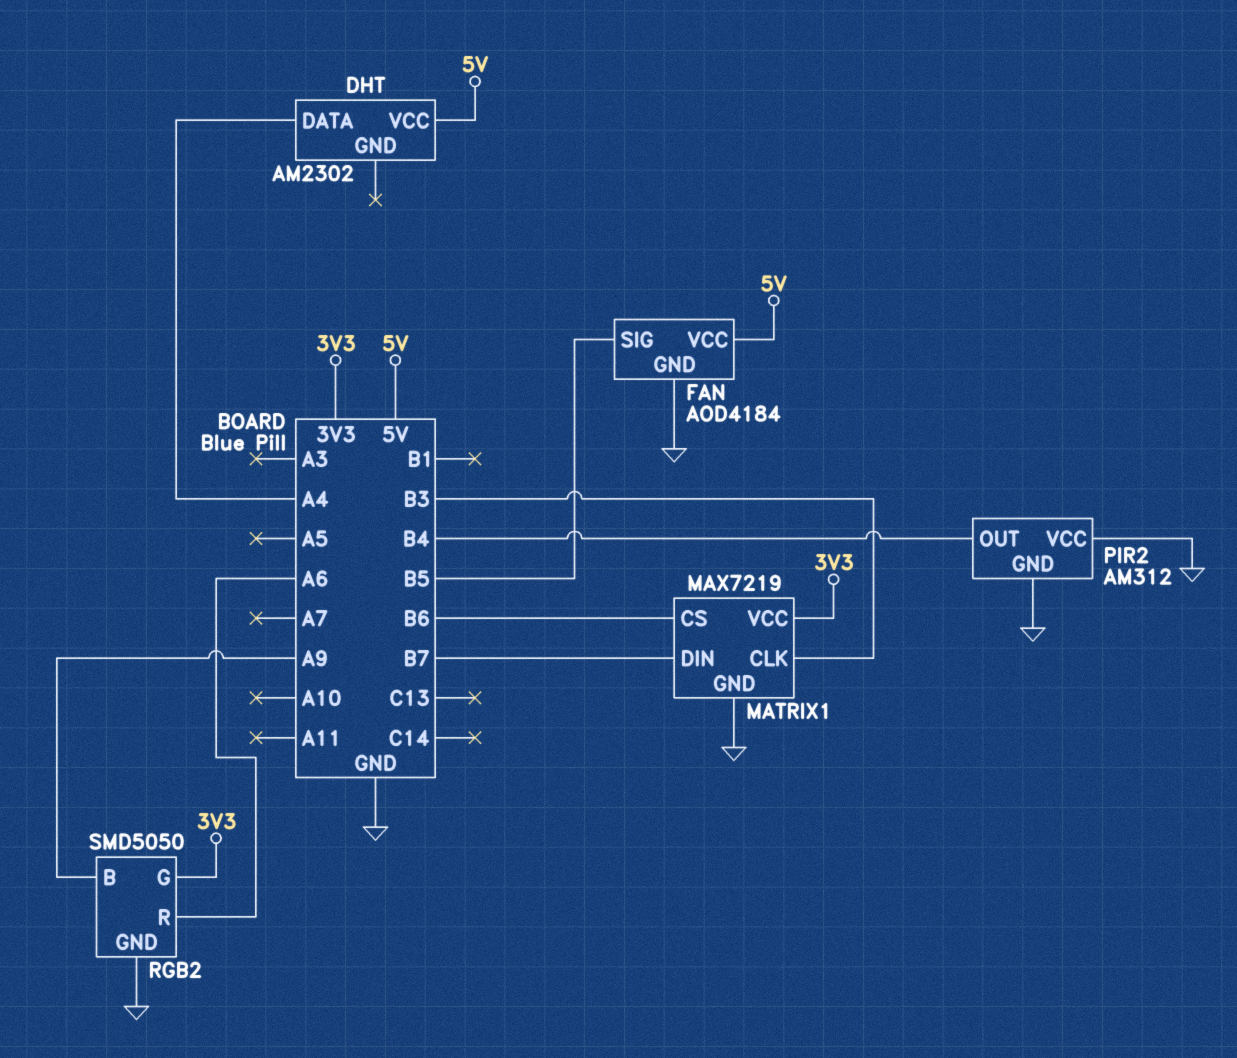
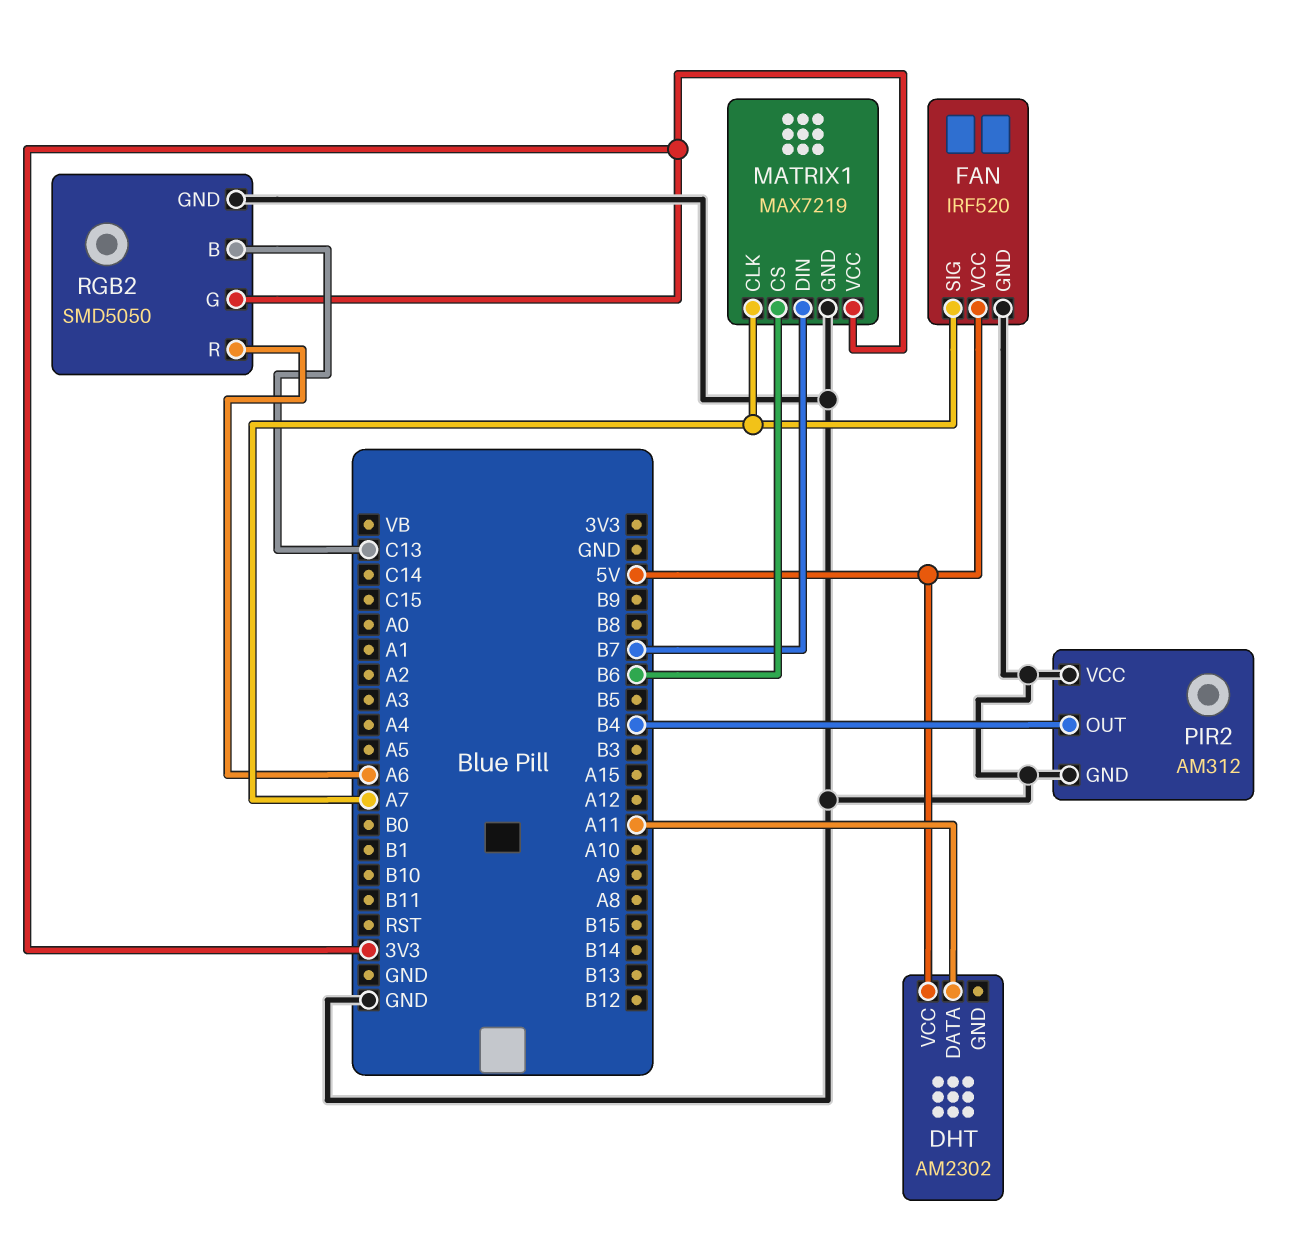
DHT pin DATA: A4 -> A11
FAN: AOD4184 -> IRF520
FAN pin SIG: B5 -> A7
MATRIX1 pin CLK: B3 -> A7
RGB2 pin B: A9 -> C13

